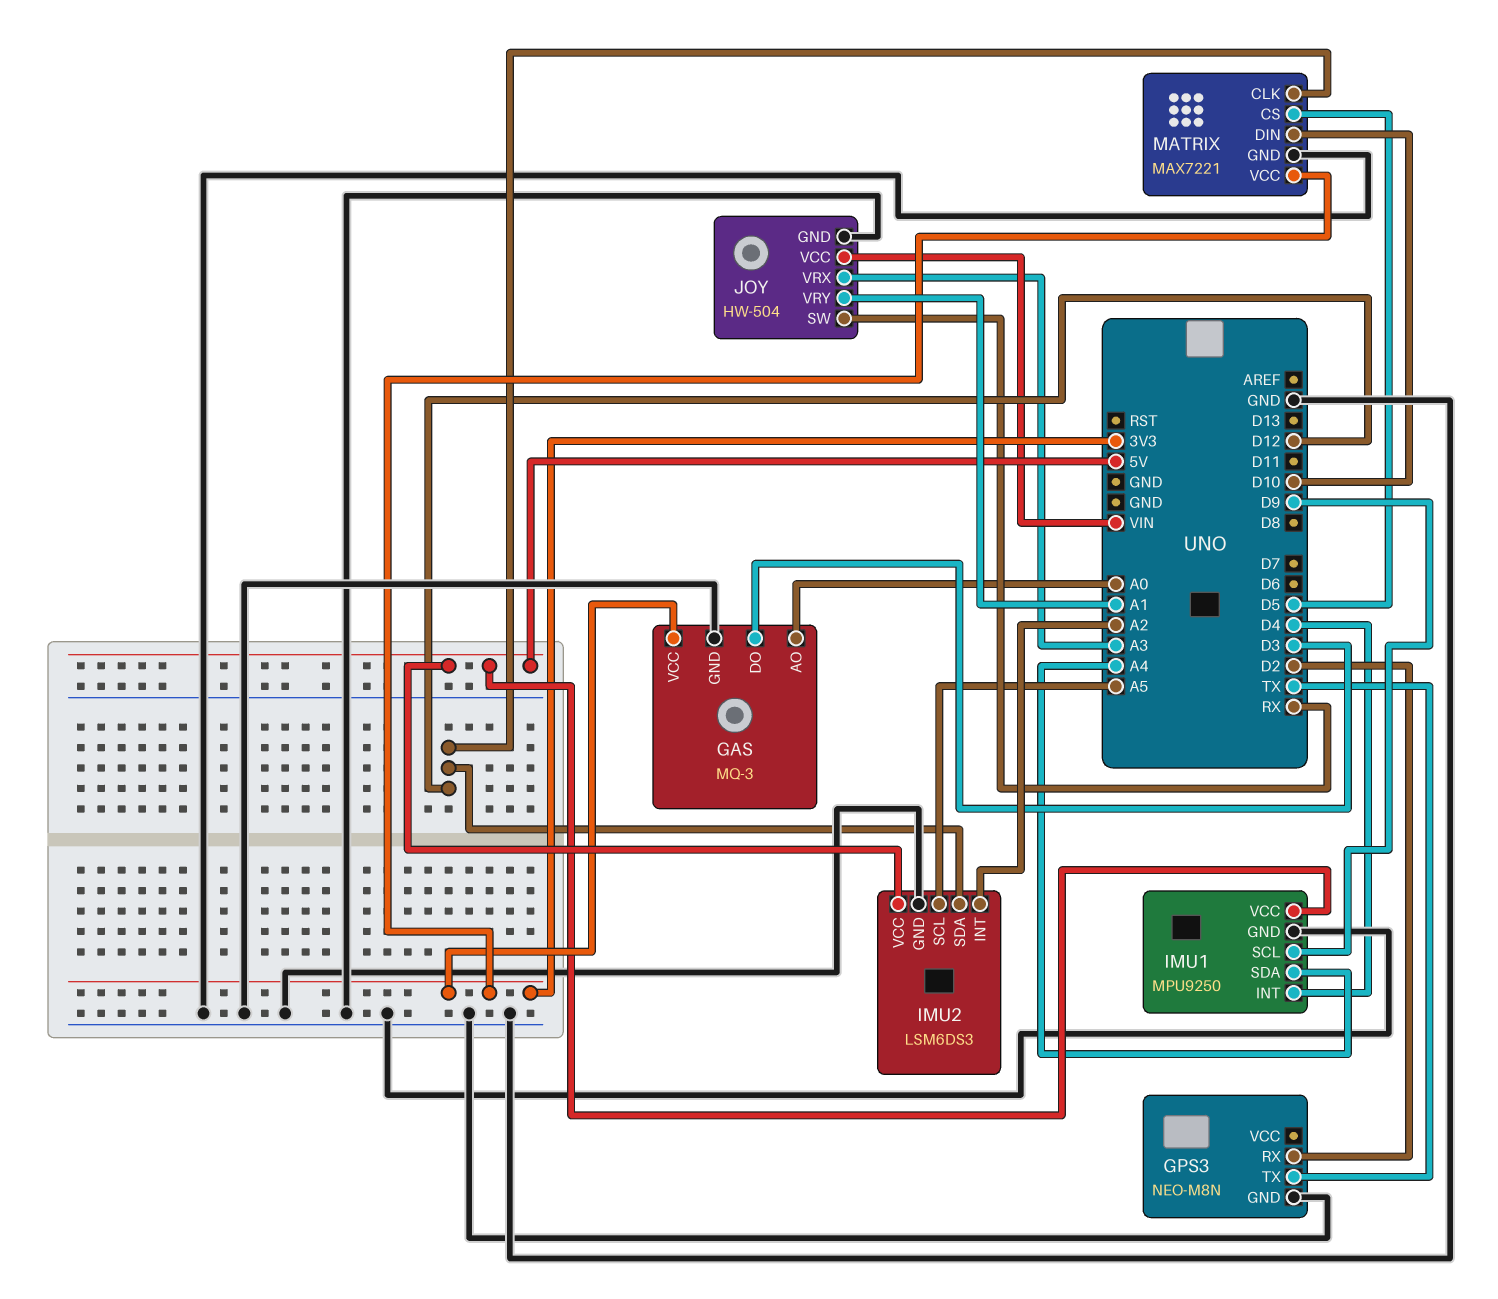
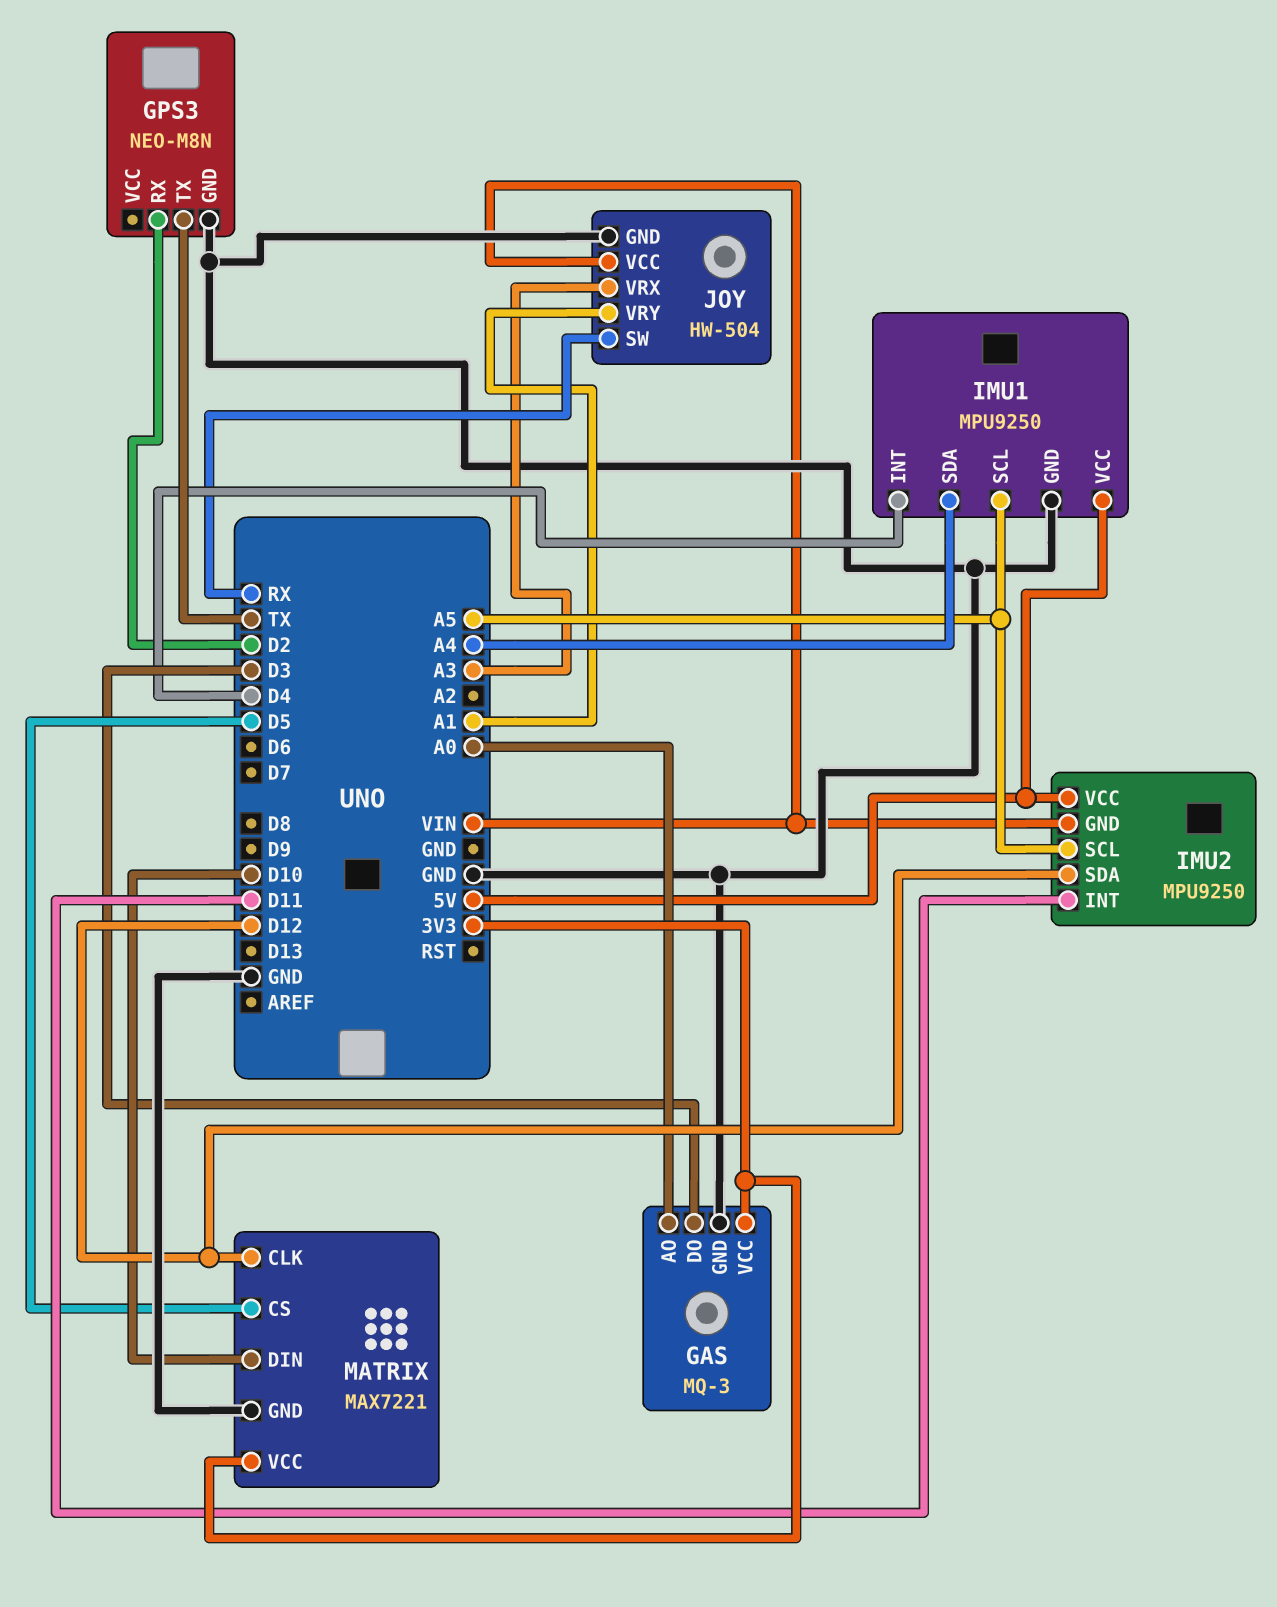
IMU1 pin SCL: D9 -> A5
IMU2: LSM6DS3 -> MPU9250
IMU2 pin GND: GND -> VIN
IMU2 pin INT: A2 -> D11

